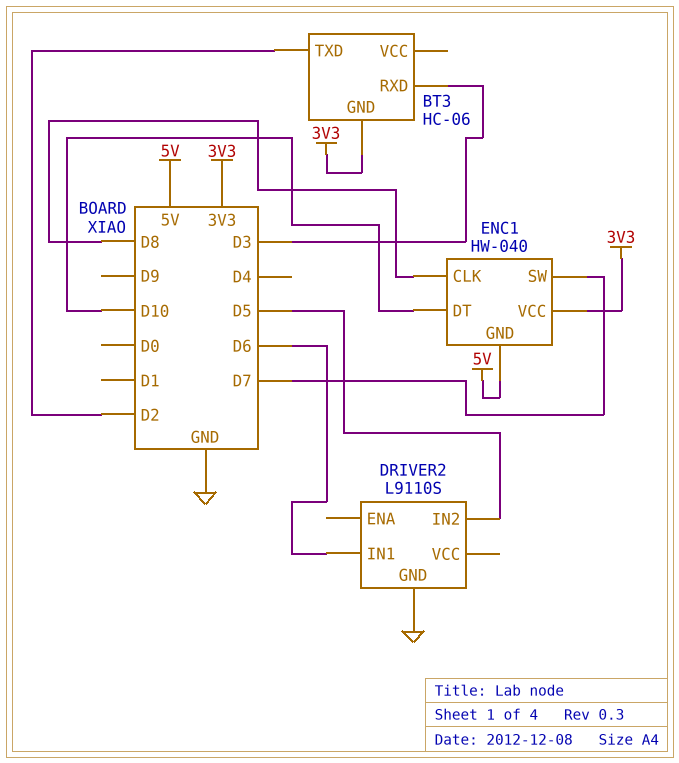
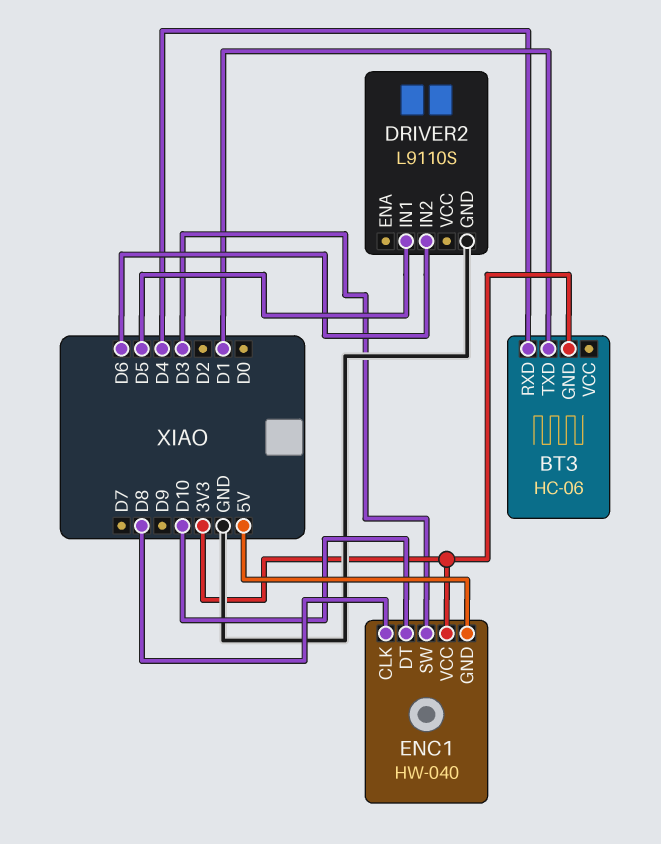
BT3 pin RXD: D3 -> D4
BT3 pin TXD: D2 -> D1
DRIVER2 pin IN1: D6 -> D5
DRIVER2 pin IN2: D5 -> D6
ENC1 pin SW: D7 -> D3

